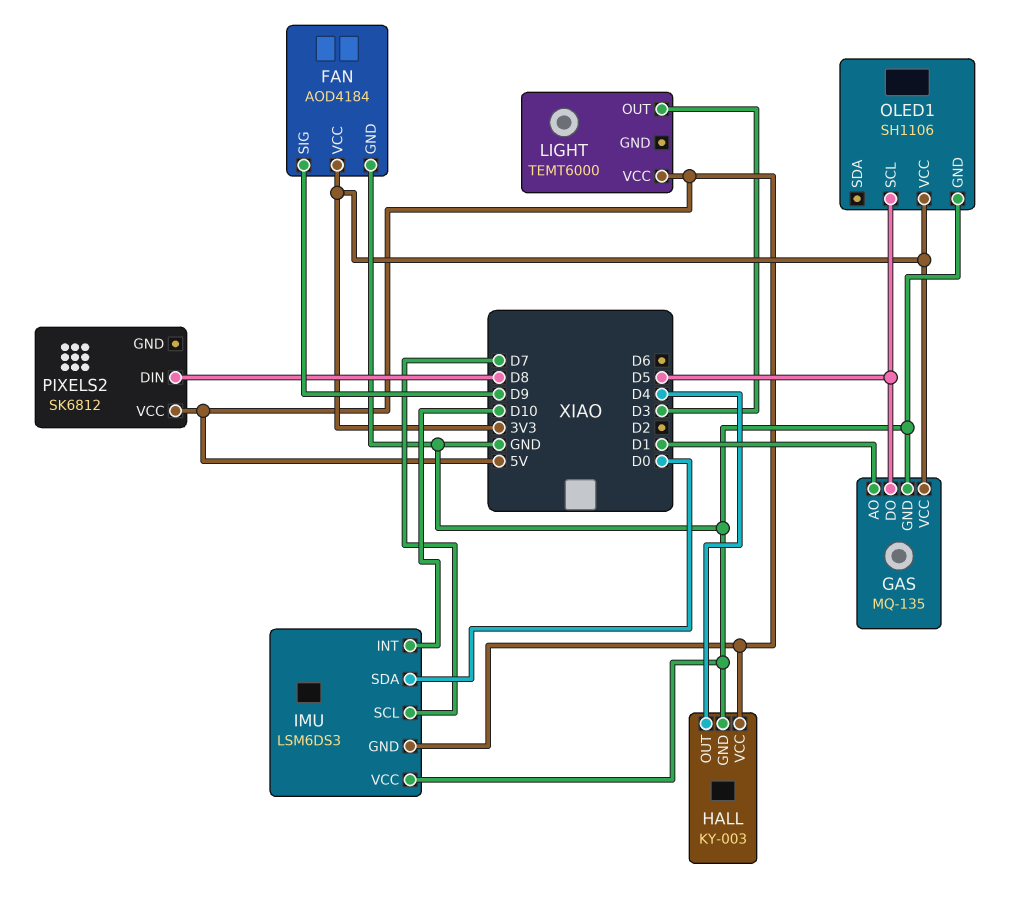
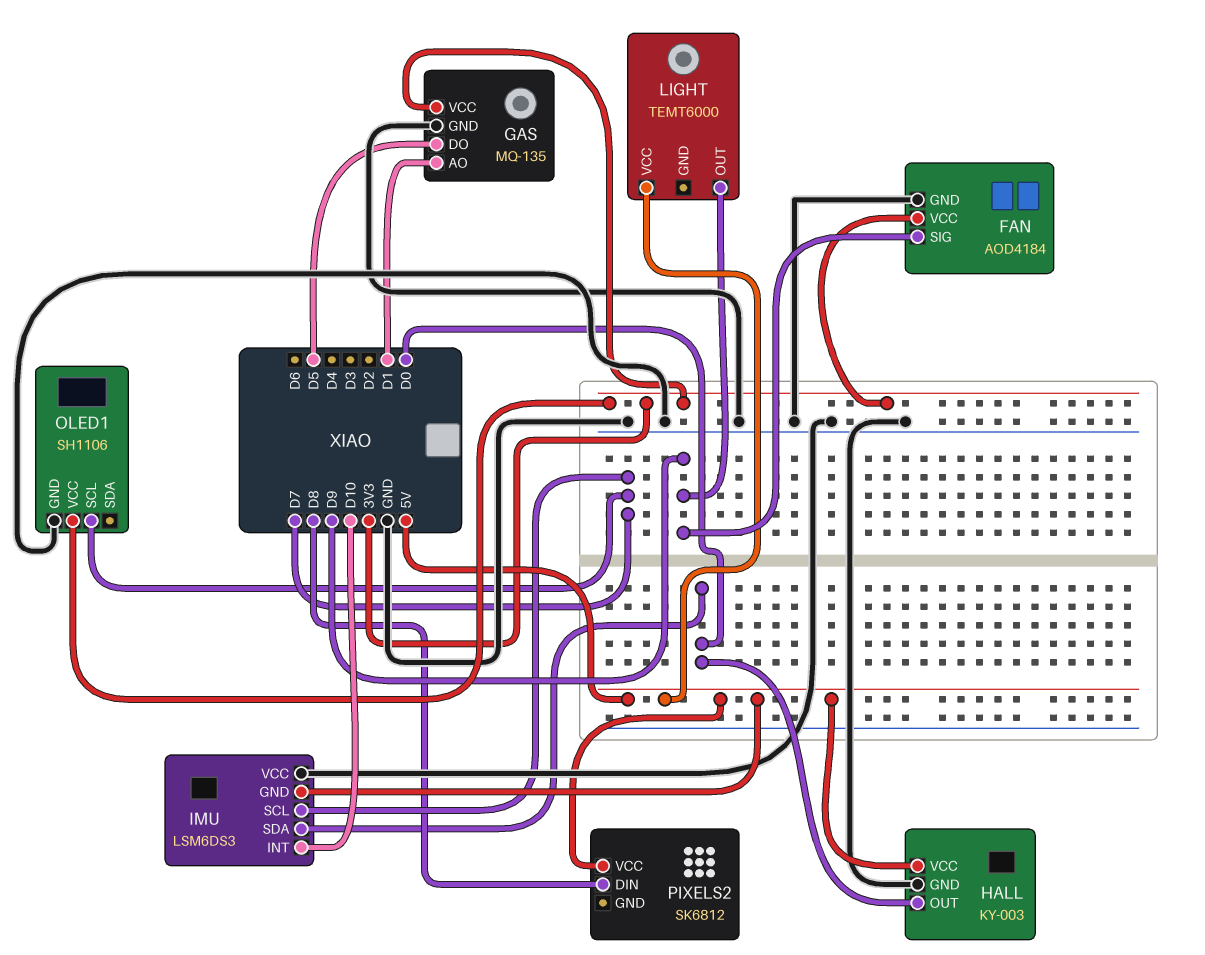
HALL pin OUT: D4 -> D0
LIGHT pin OUT: D3 -> D9
OLED1 pin SCL: D5 -> D7

